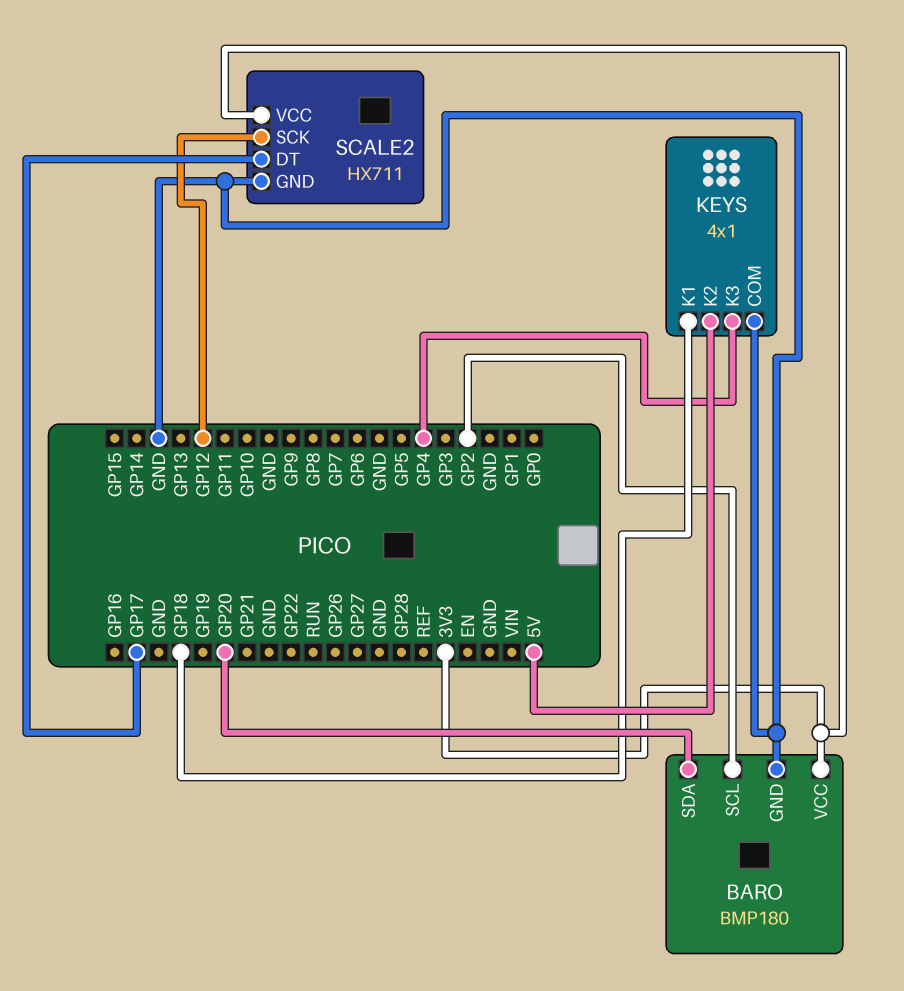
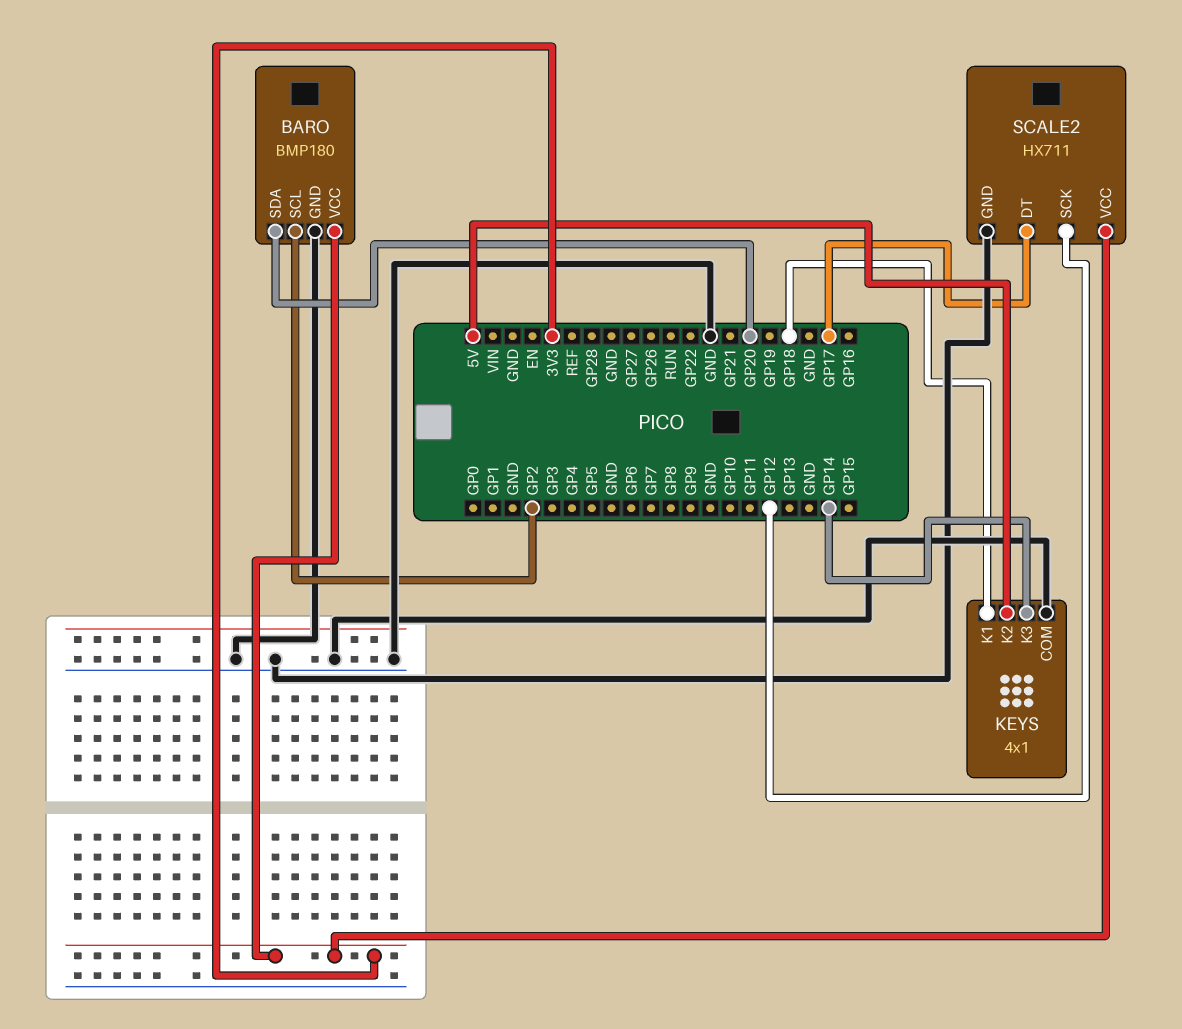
KEYS pin K3: GP4 -> GP14

